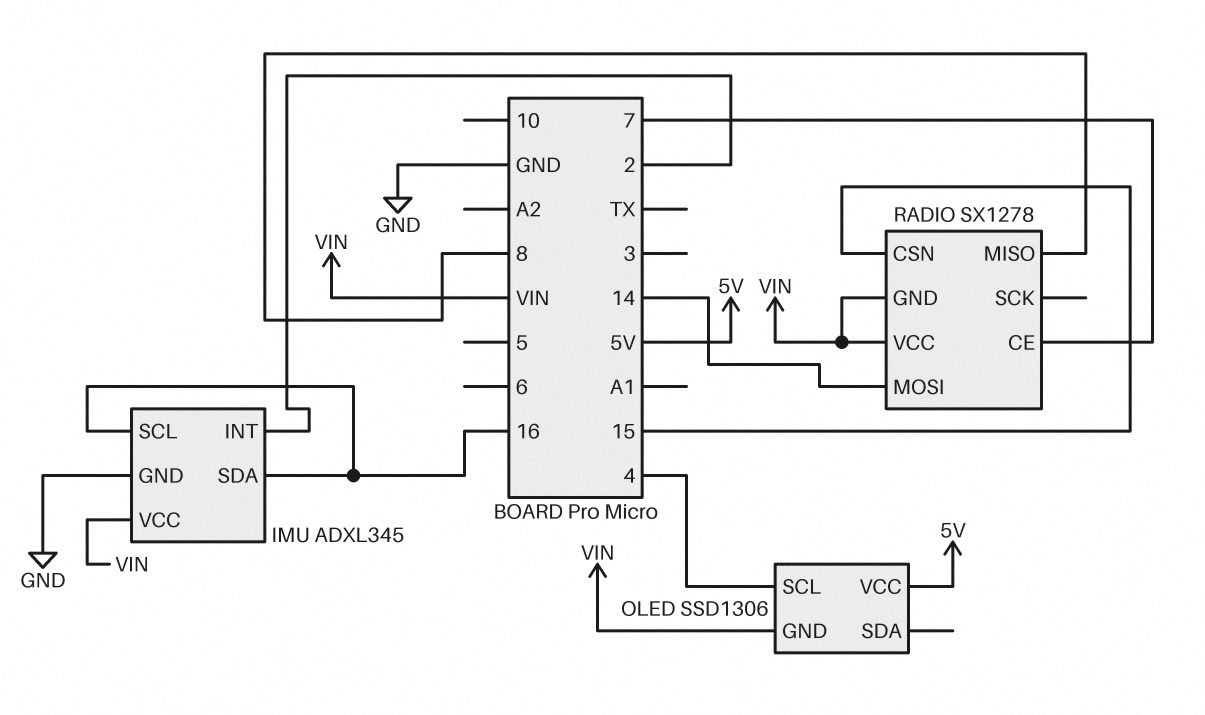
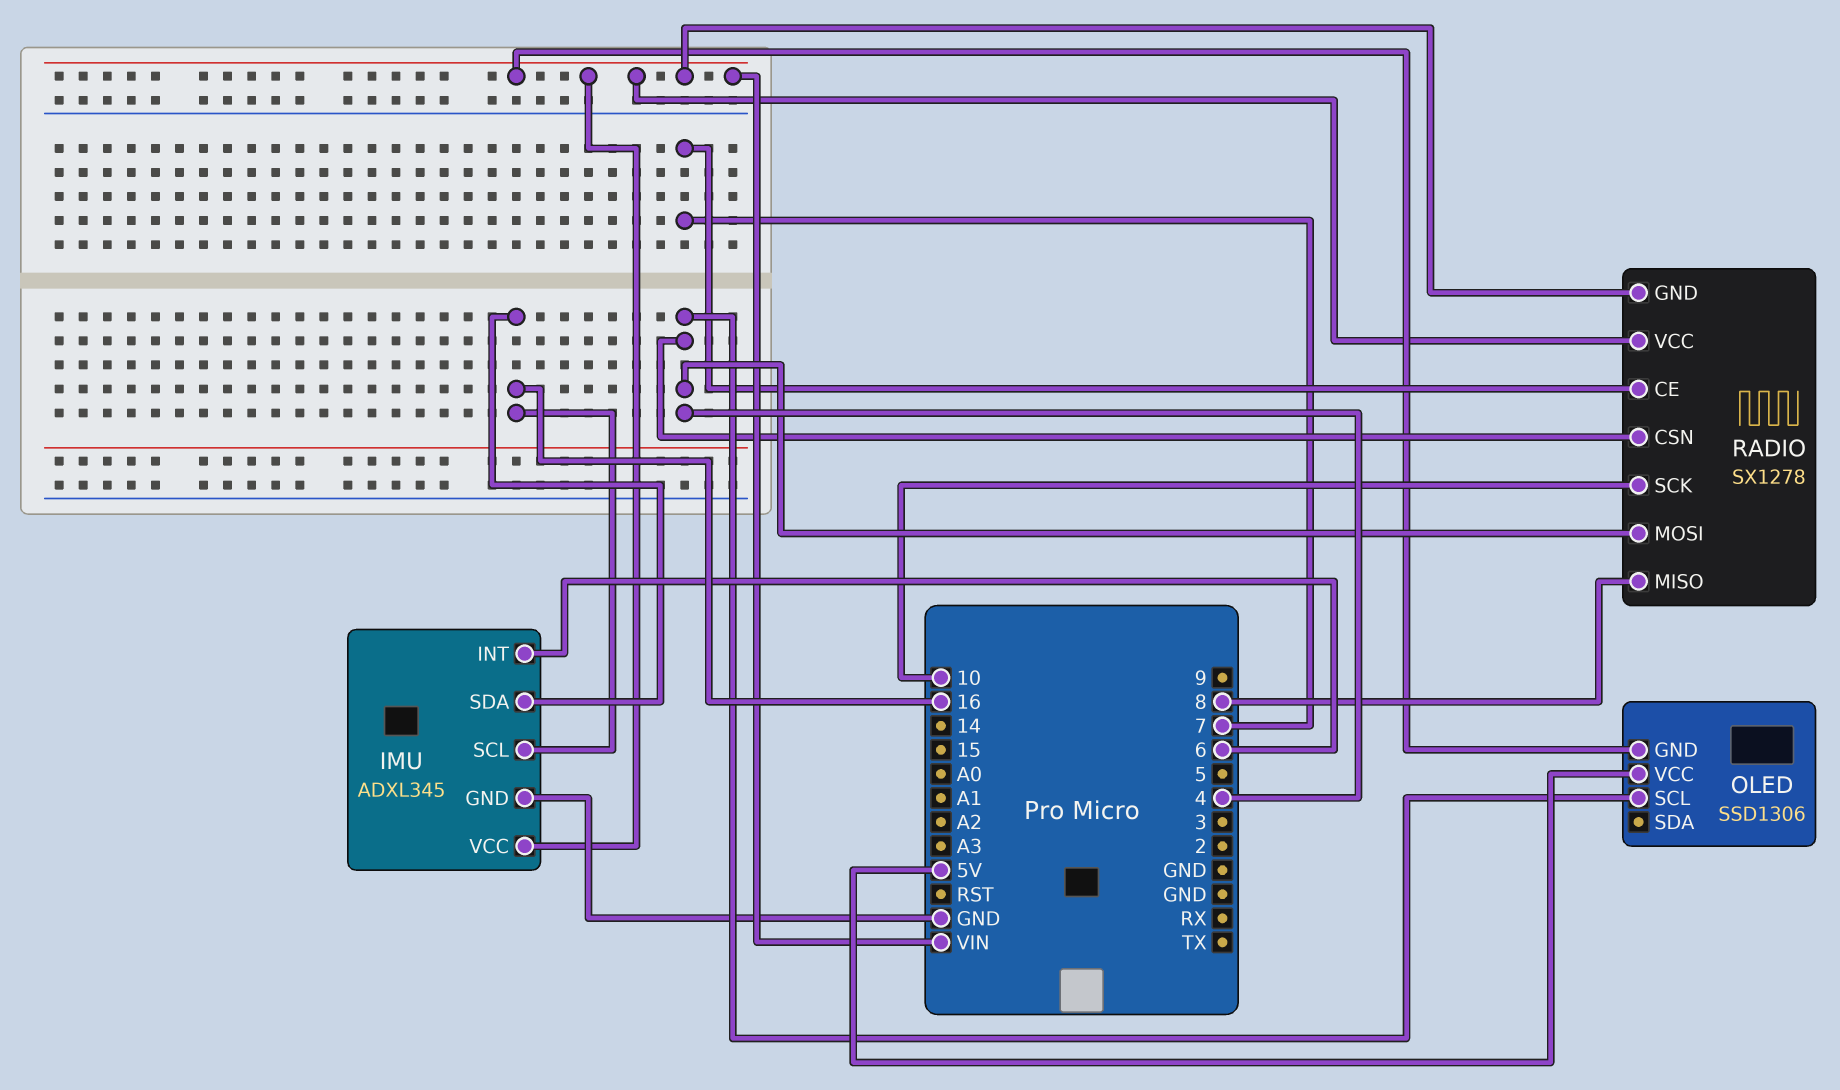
IMU pin INT: 2 -> 6
RADIO pin CSN: 15 -> 4
RADIO pin MOSI: 14 -> 4
RADIO pin SCK: none -> 10

